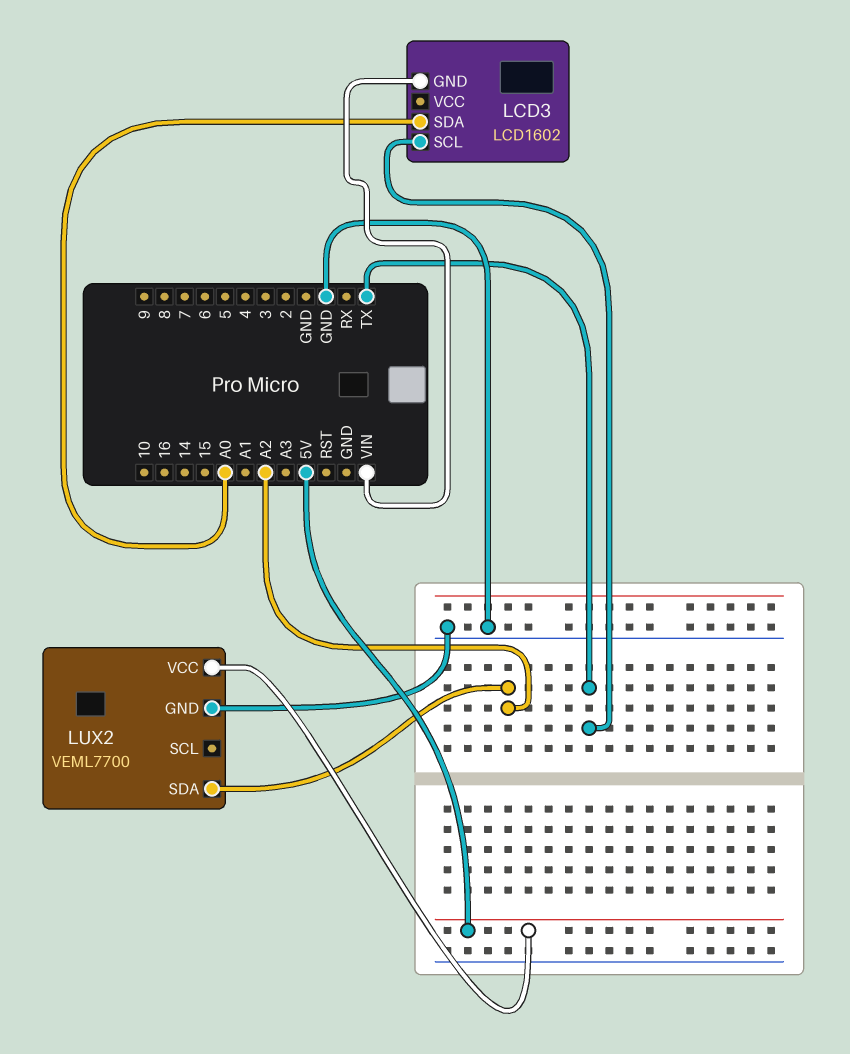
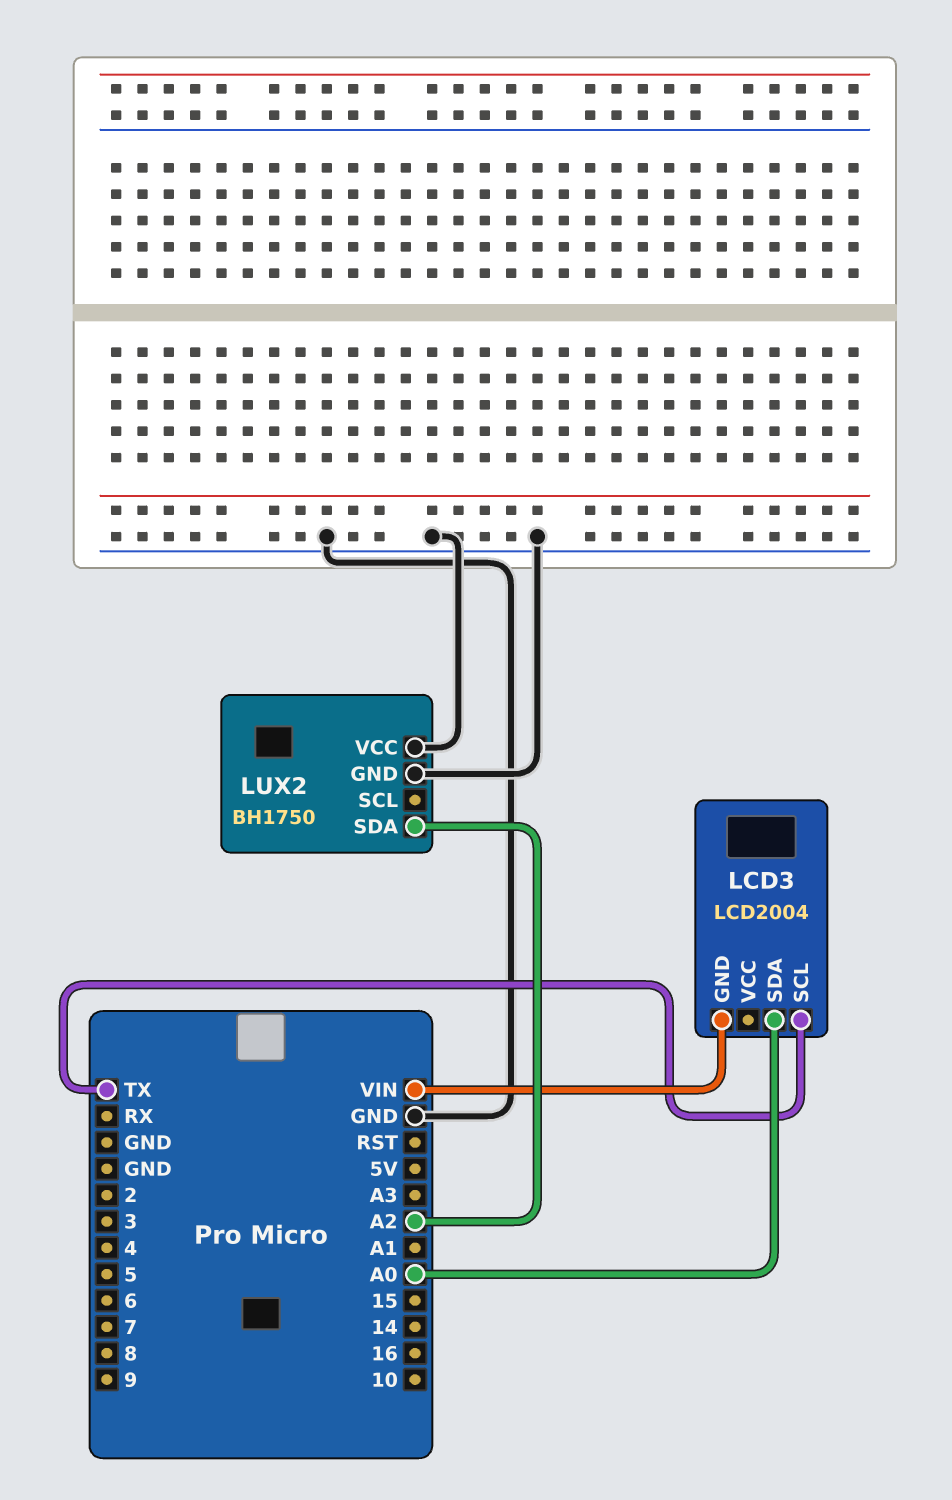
LCD3: LCD1602 -> LCD2004
LUX2: VEML7700 -> BH1750
LUX2 pin VCC: 5V -> GND

